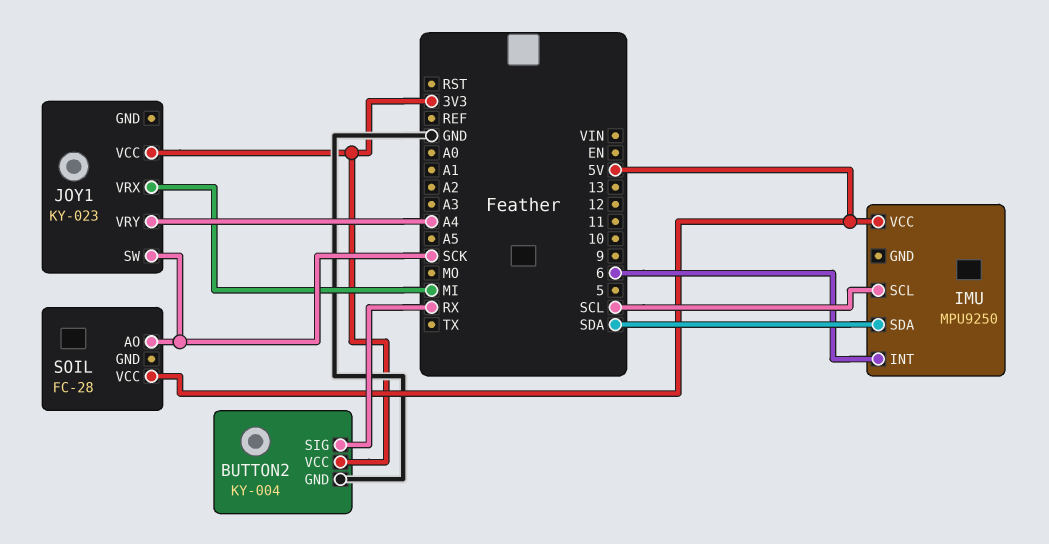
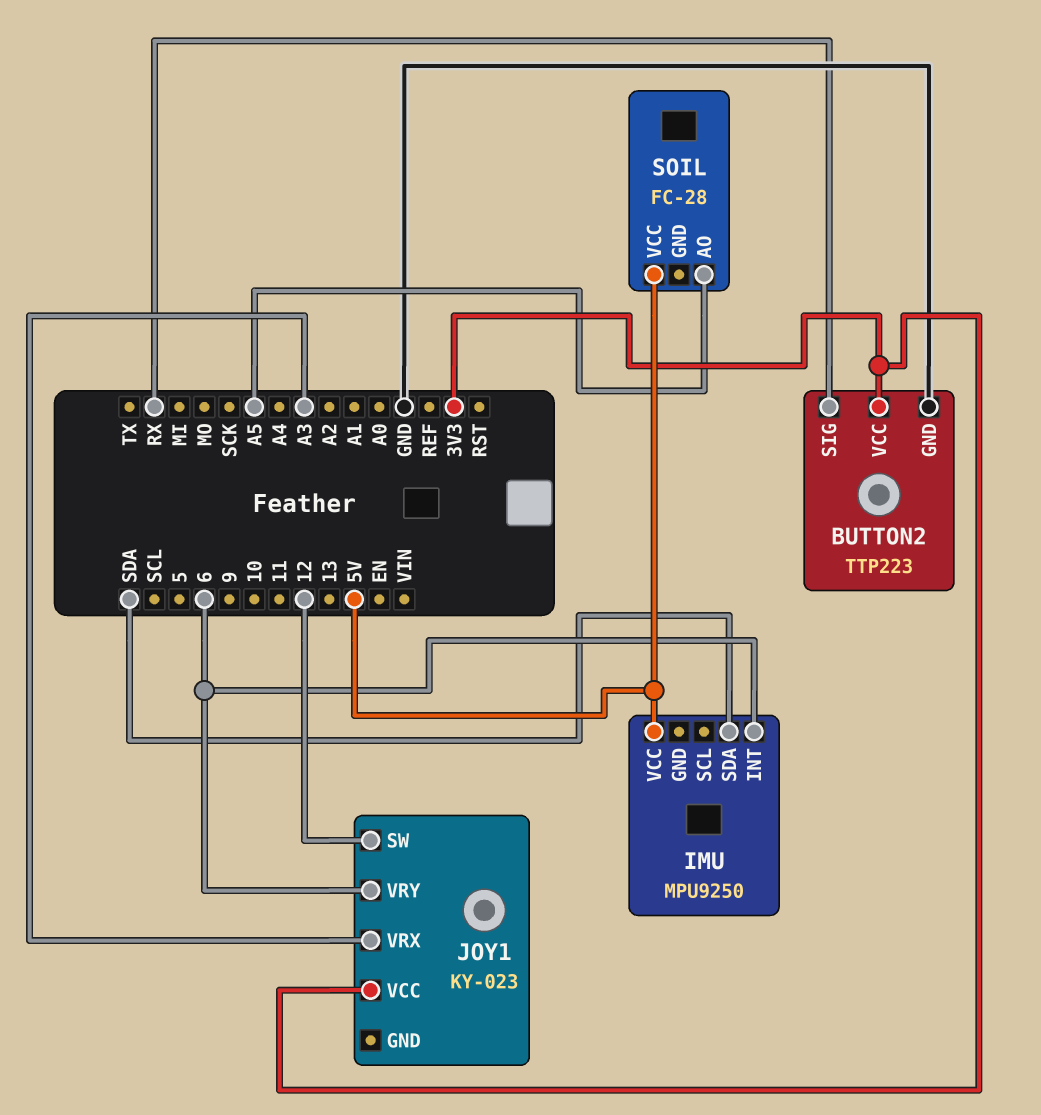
BUTTON2: KY-004 -> TTP223
IMU pin SCL: SCL -> none
JOY1 pin SW: SCK -> 12
JOY1 pin VRX: MI -> A3
JOY1 pin VRY: A4 -> 6
SOIL pin AO: SCK -> A5

